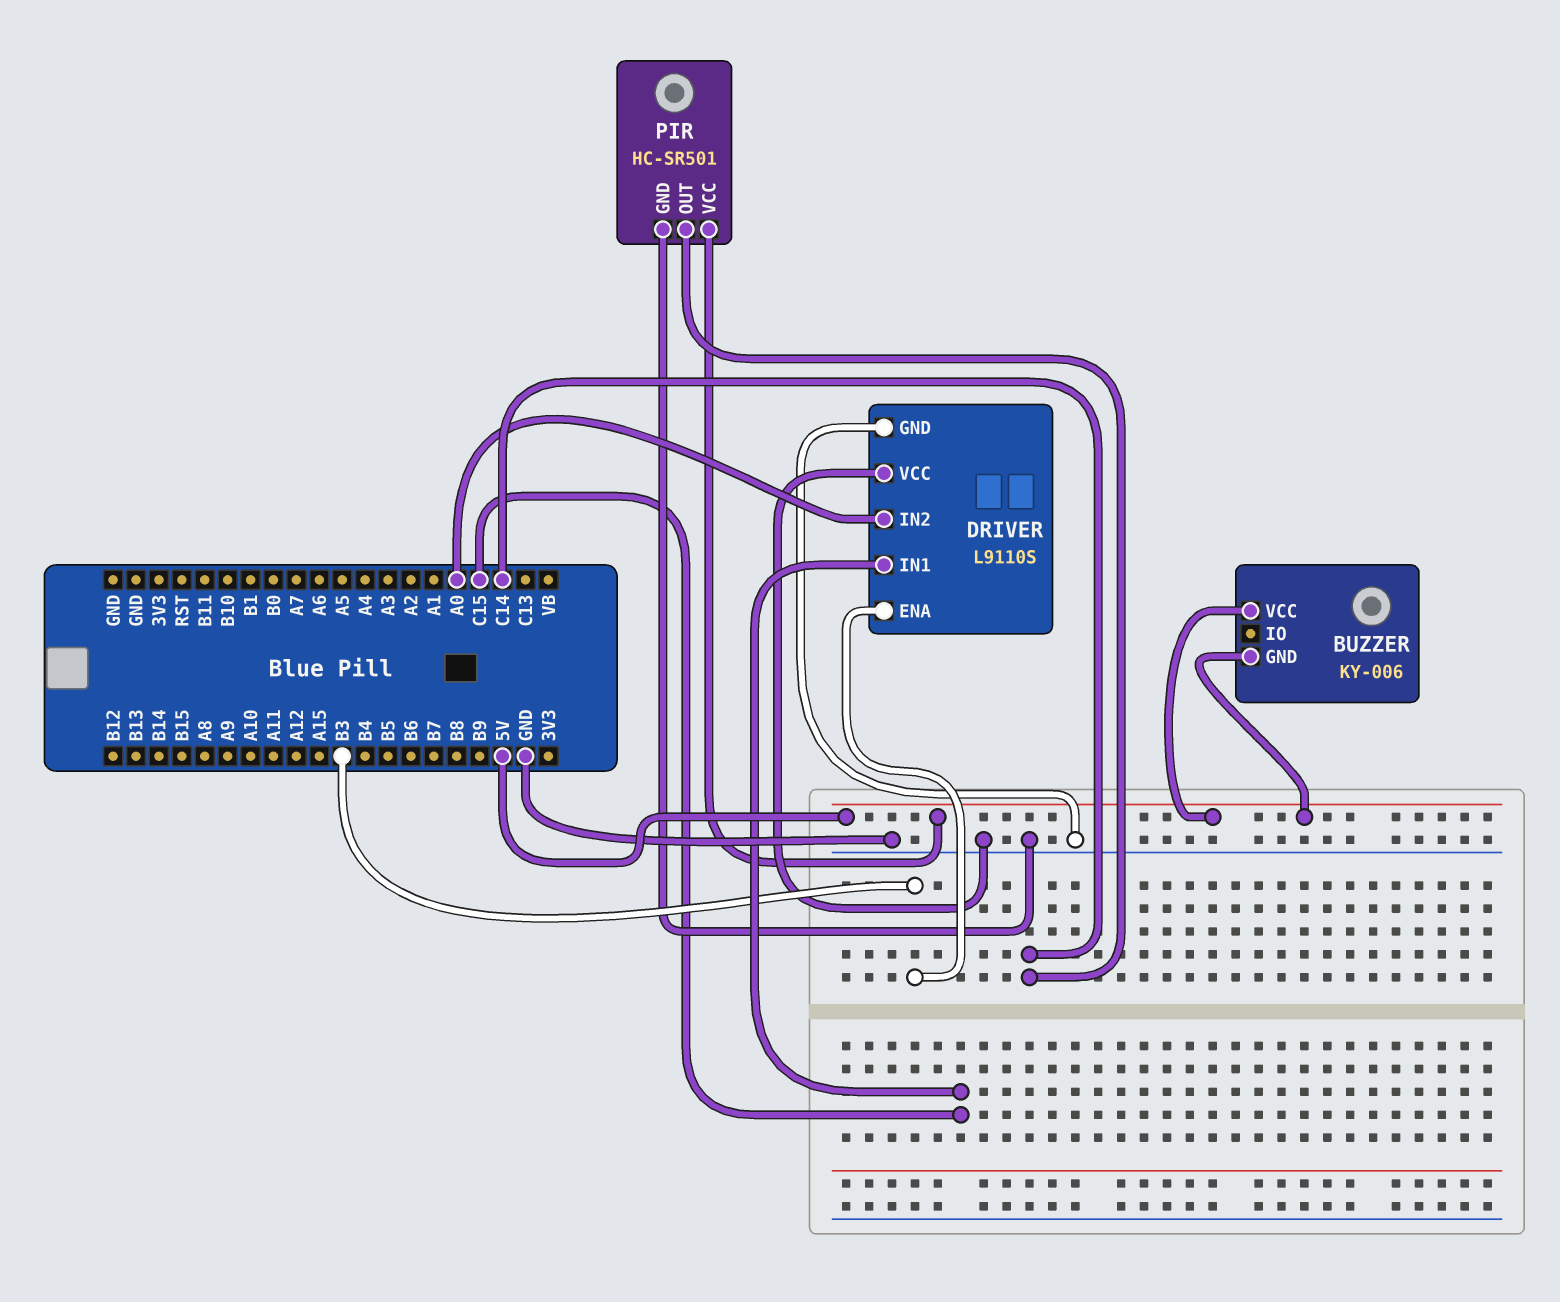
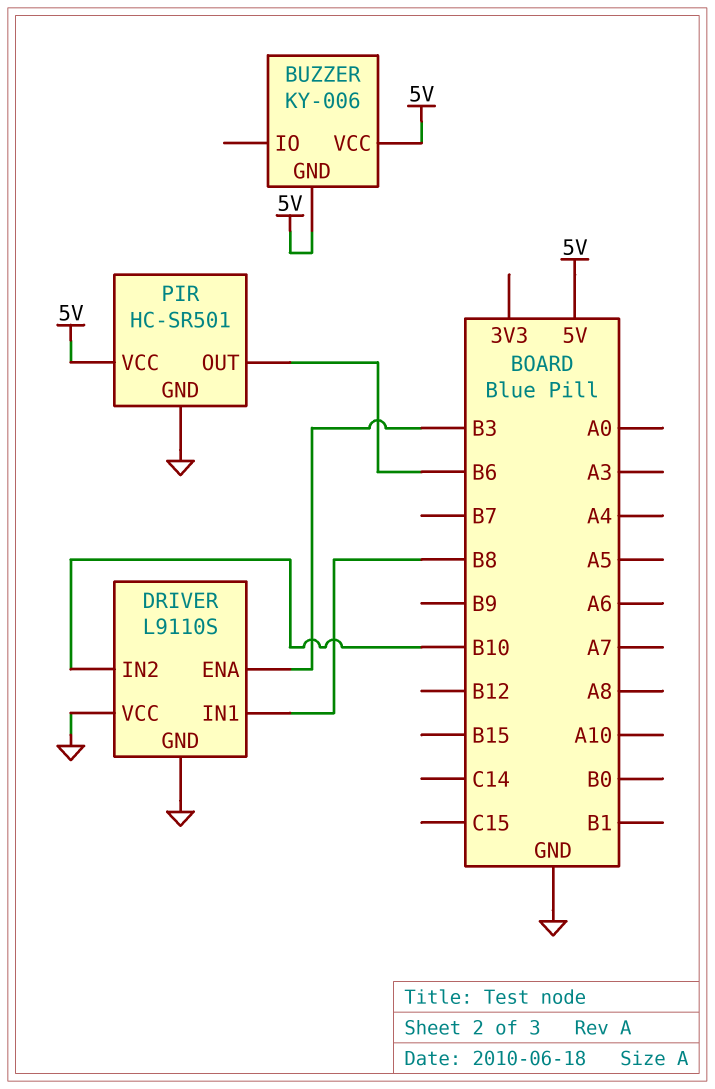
DRIVER pin IN1: C15 -> B8
DRIVER pin IN2: A0 -> B10
PIR pin OUT: C14 -> B6

